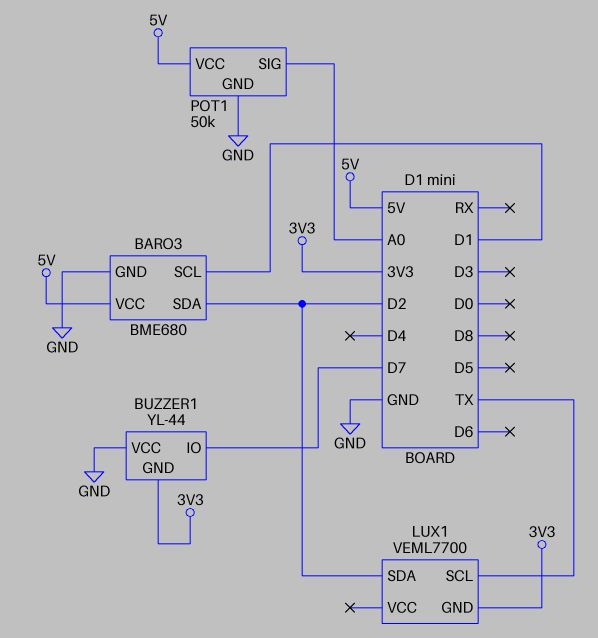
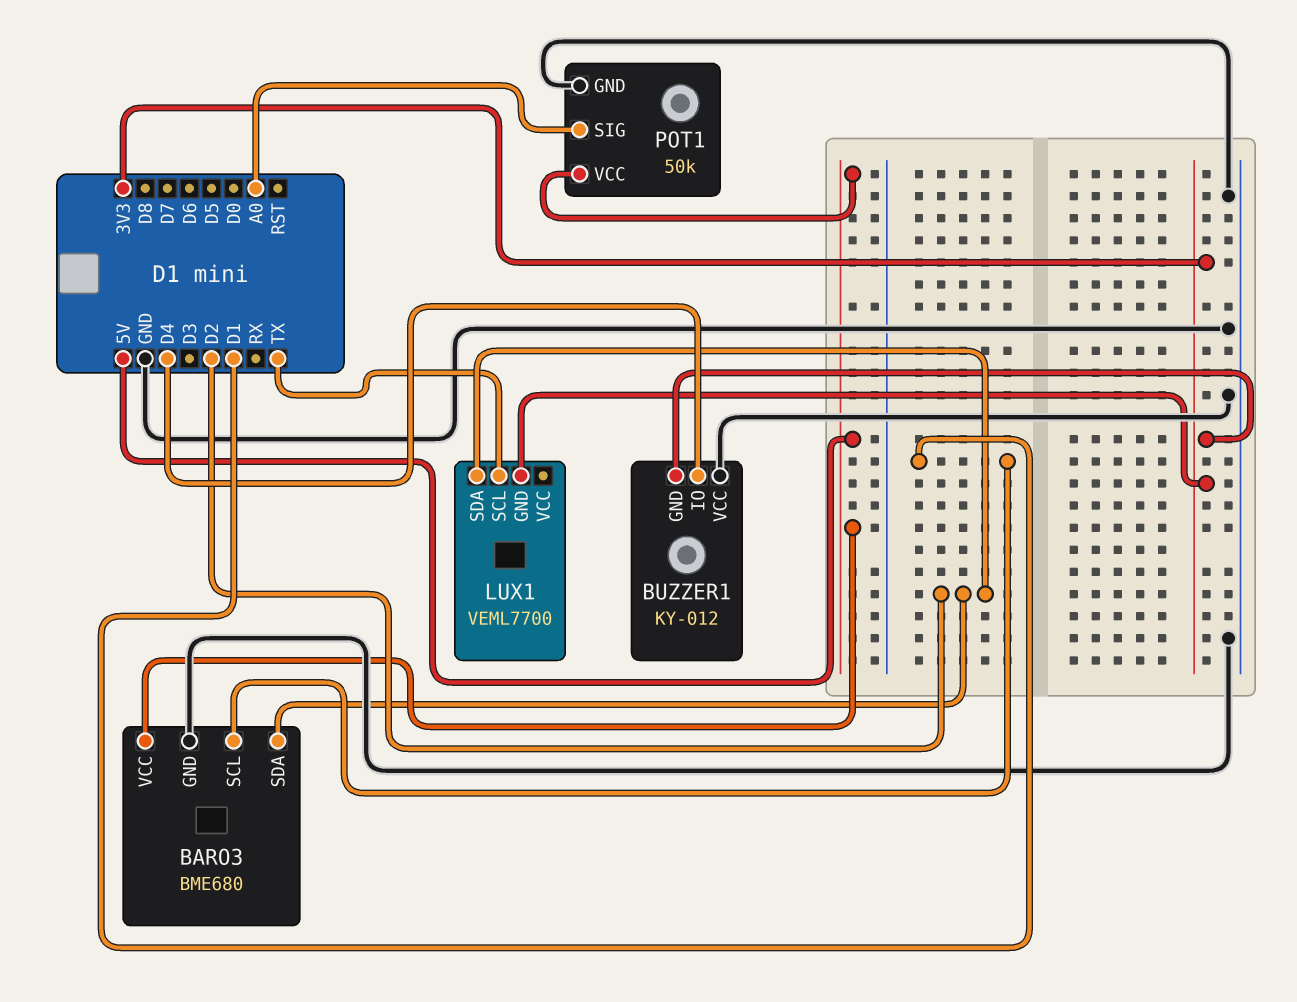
BUZZER1: YL-44 -> KY-012
BUZZER1 pin IO: D7 -> D4

